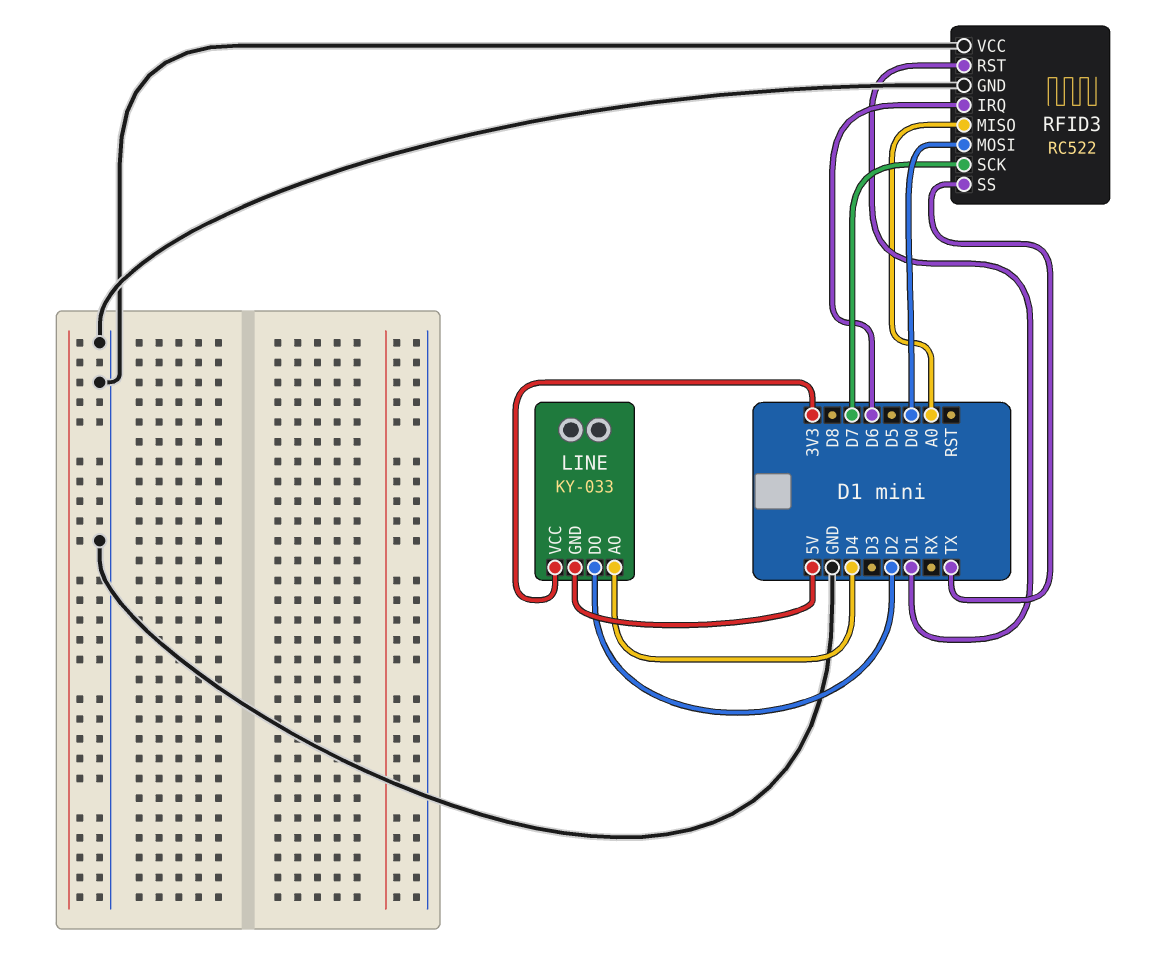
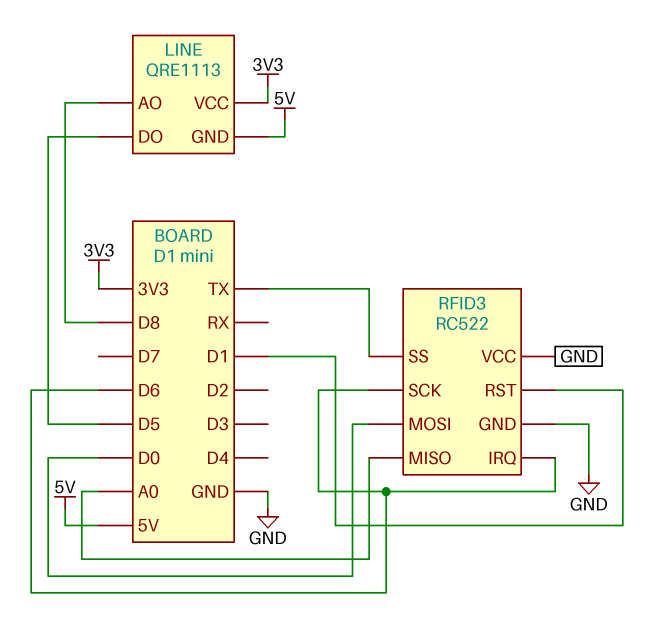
LINE: KY-033 -> QRE1113
LINE pin AO: D4 -> D8
LINE pin DO: D2 -> D5
RFID3 pin SCK: D7 -> D6

